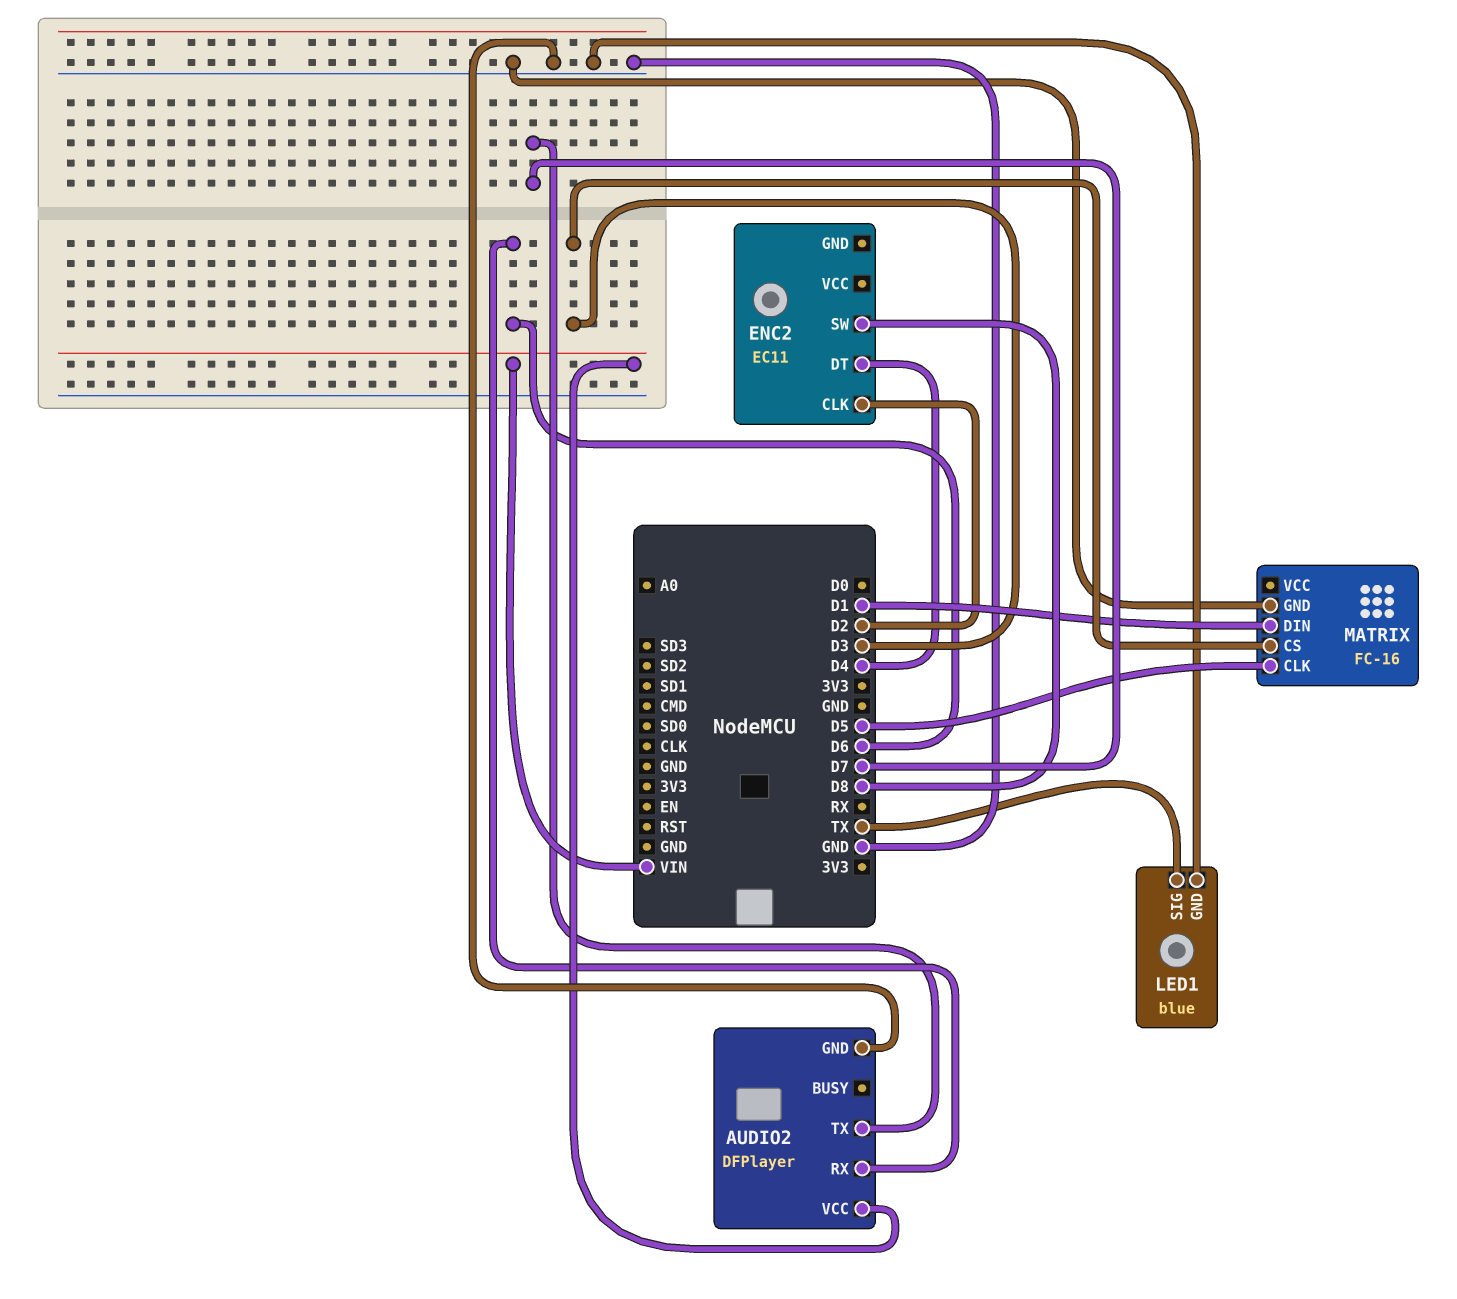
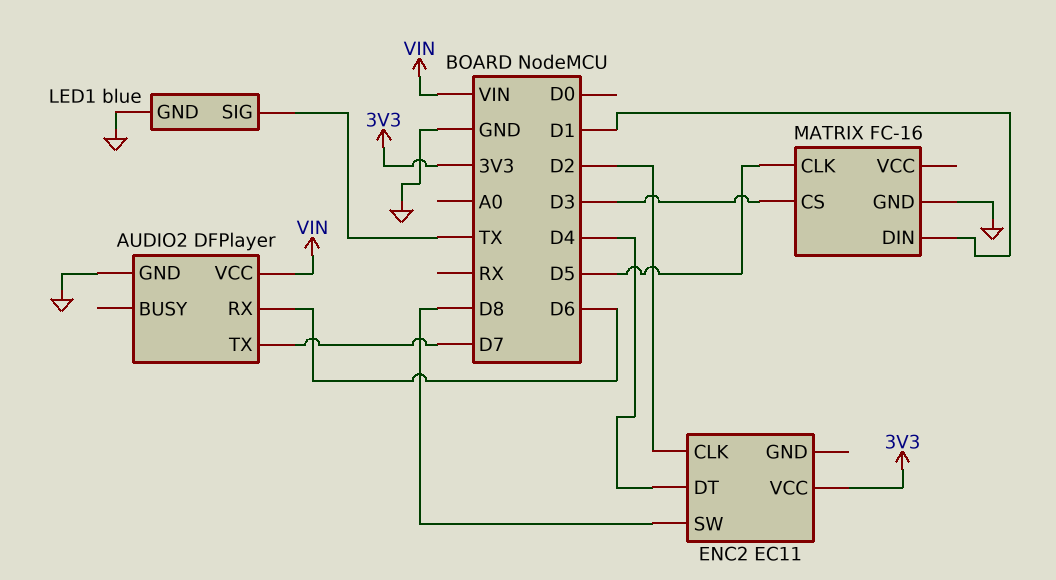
ENC2 pin VCC: none -> 3V3

